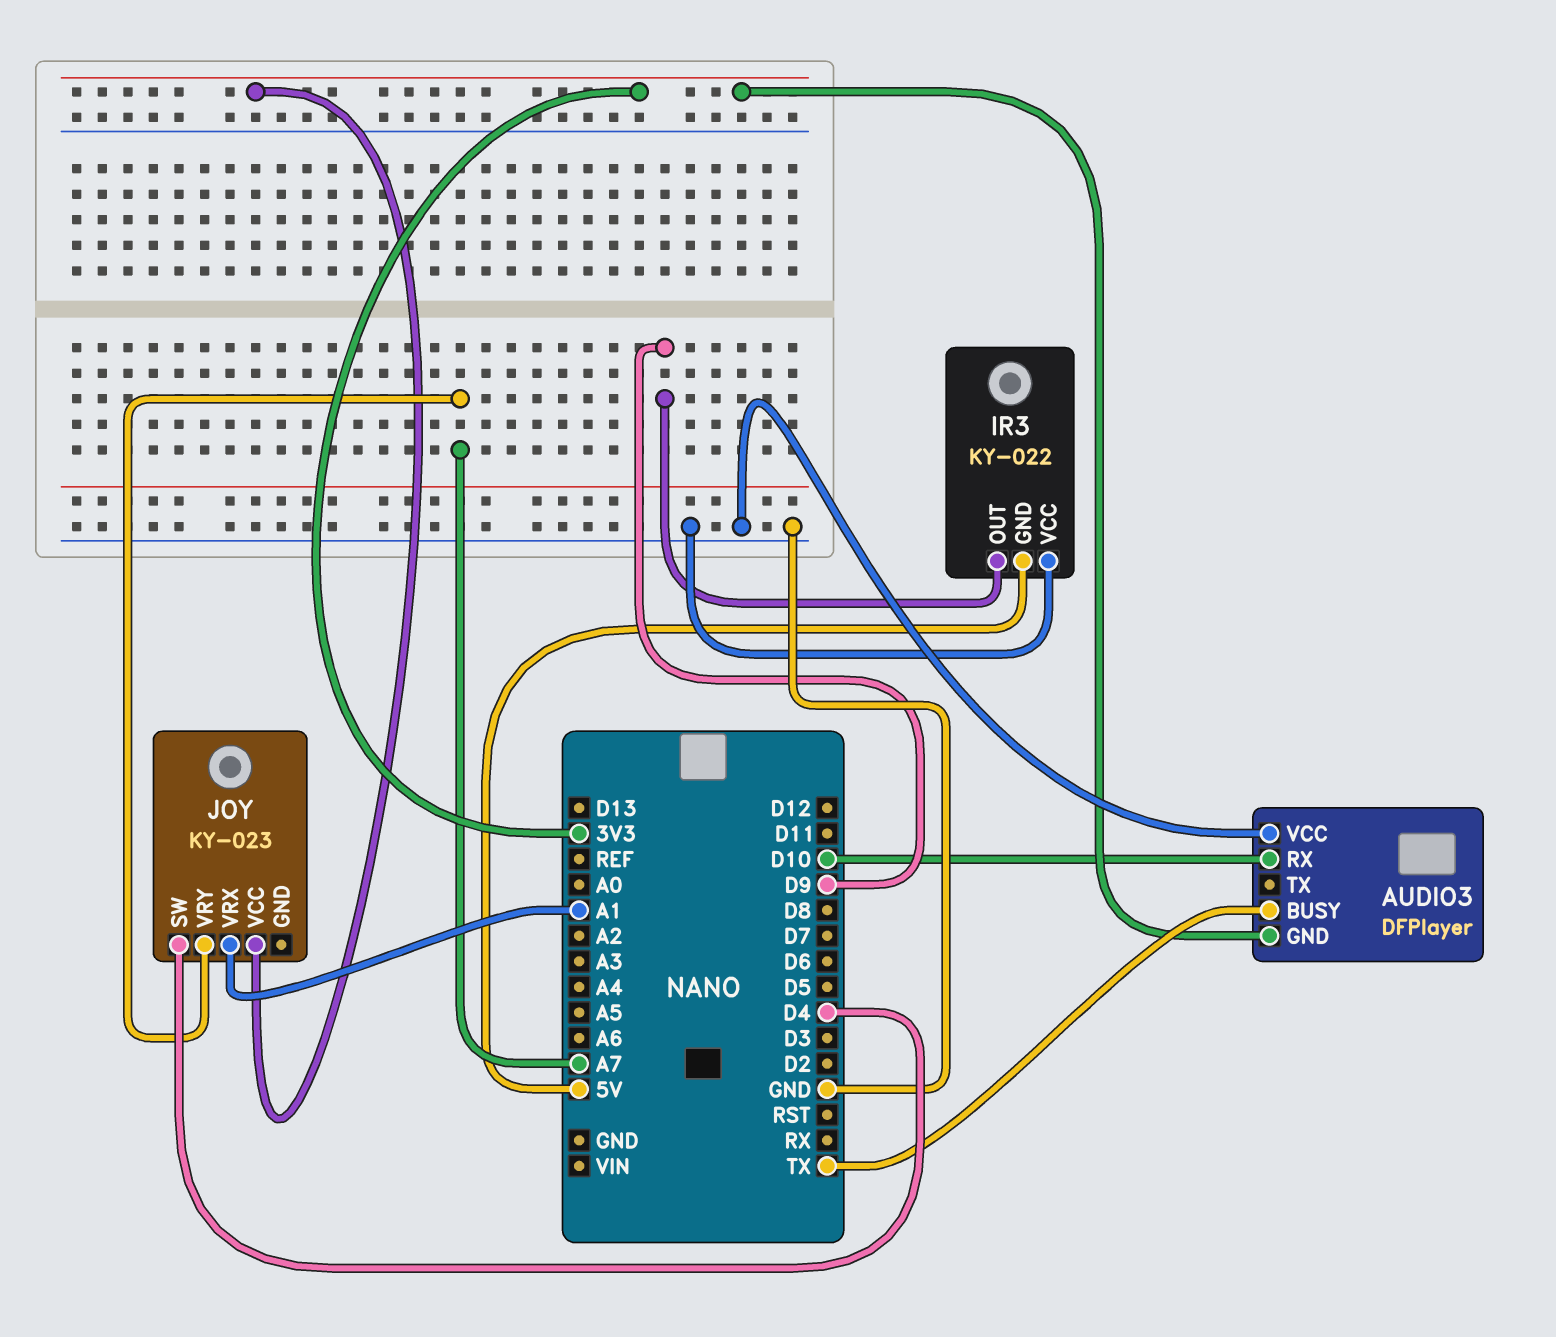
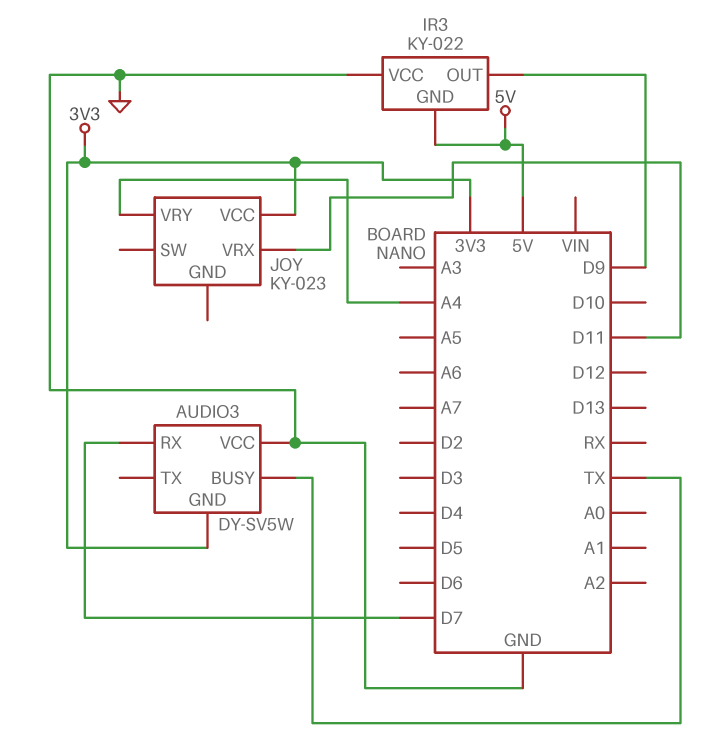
AUDIO3: DFPlayer -> DY-SV5W
AUDIO3 pin RX: D10 -> D7
JOY pin SW: D4 -> none
JOY pin VRX: A1 -> D11
JOY pin VRY: A7 -> A4

